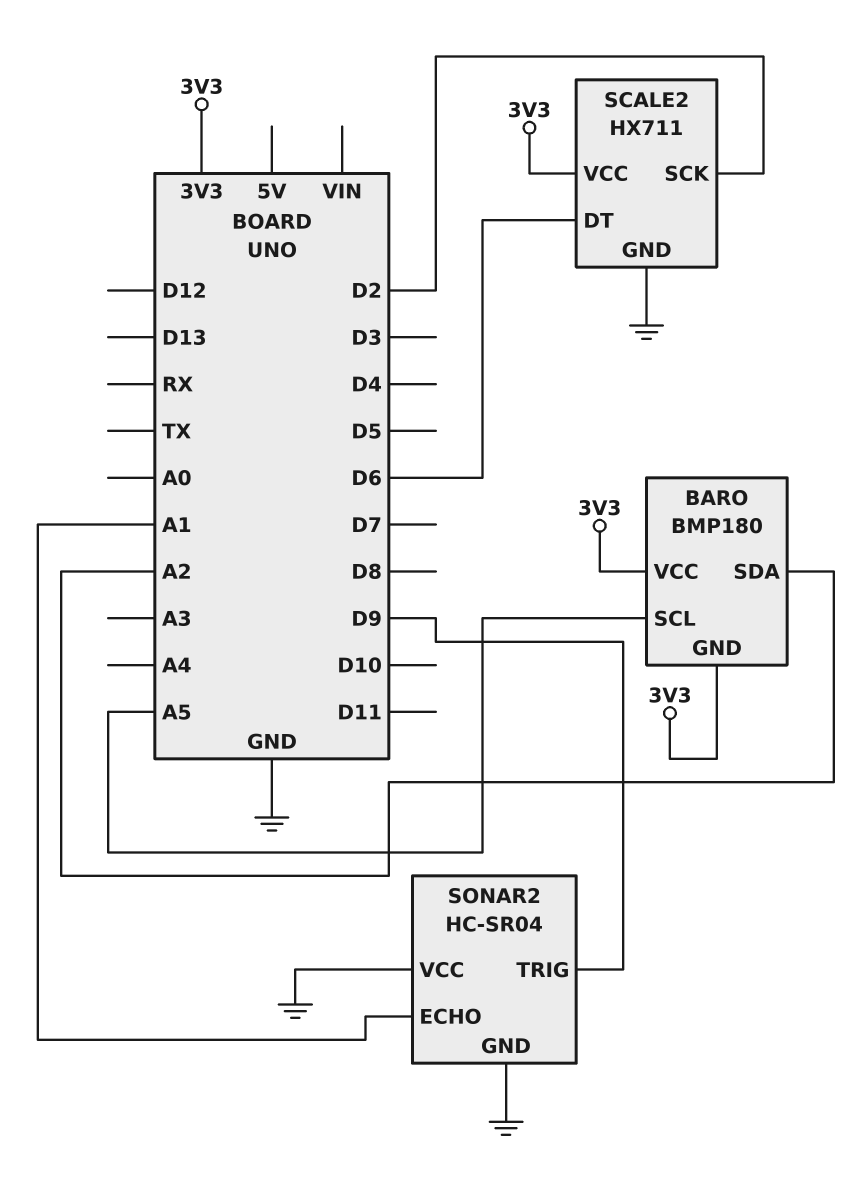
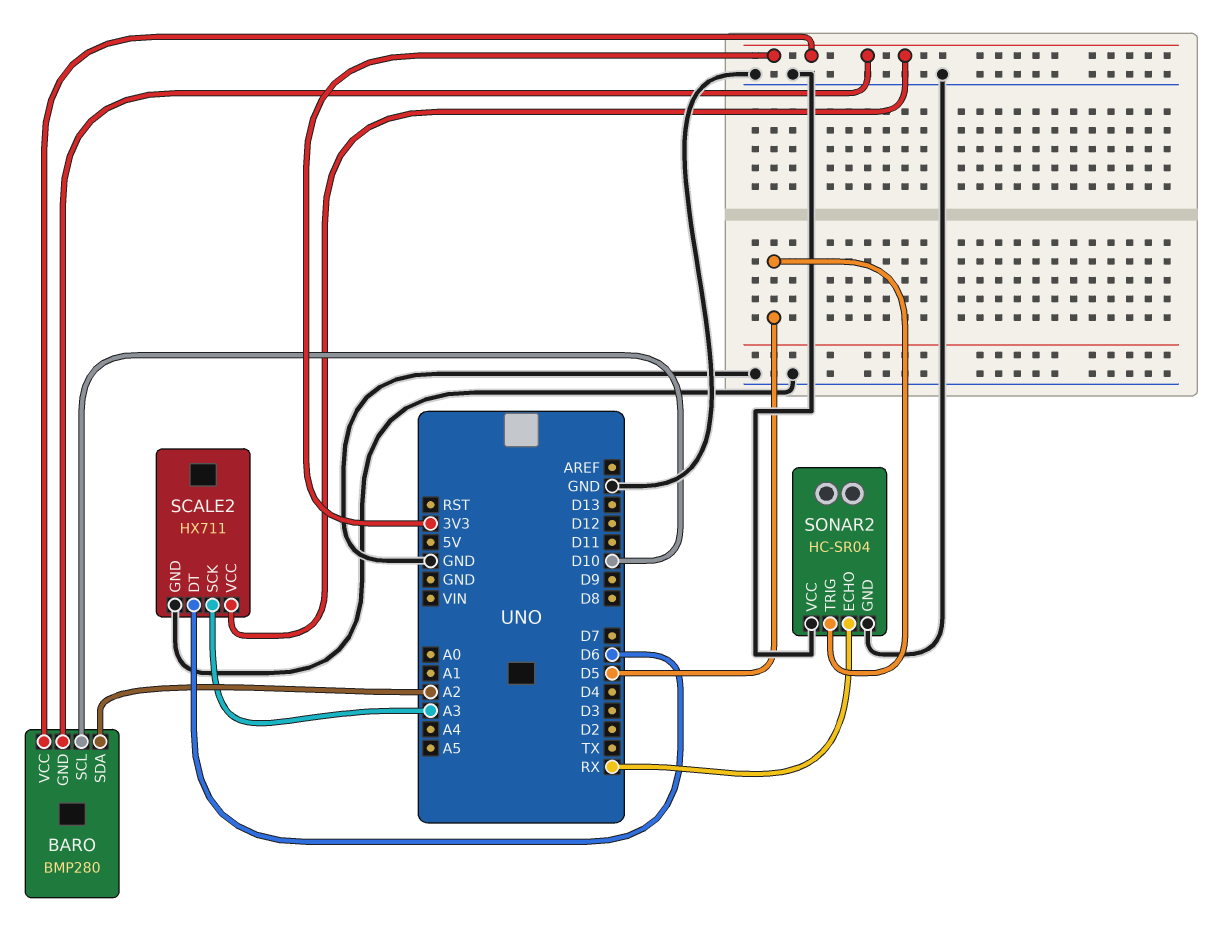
BARO: BMP180 -> BMP280
BARO pin SCL: A5 -> D10
SCALE2 pin SCK: D2 -> A3
SONAR2 pin ECHO: A1 -> RX
SONAR2 pin TRIG: D9 -> D5

